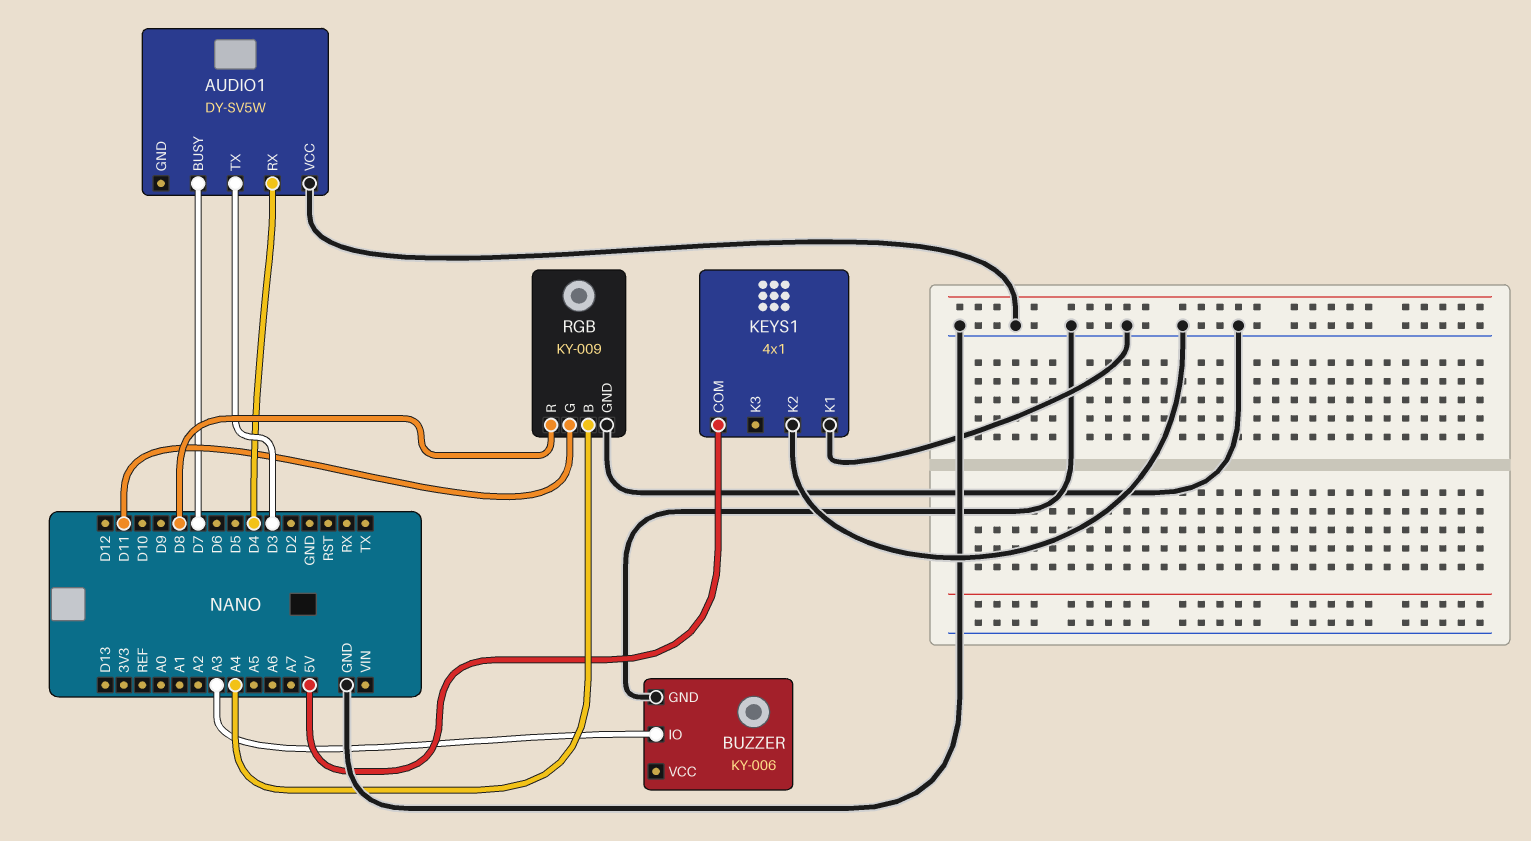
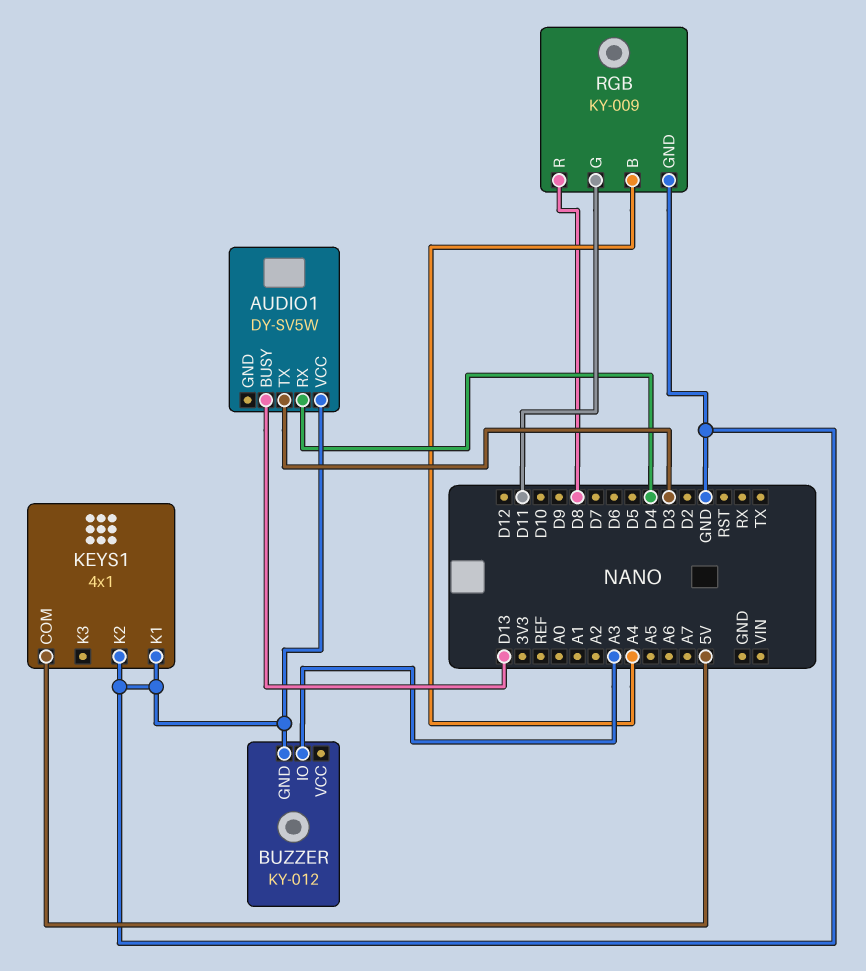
AUDIO1 pin BUSY: D7 -> D13
BUZZER: KY-006 -> KY-012

